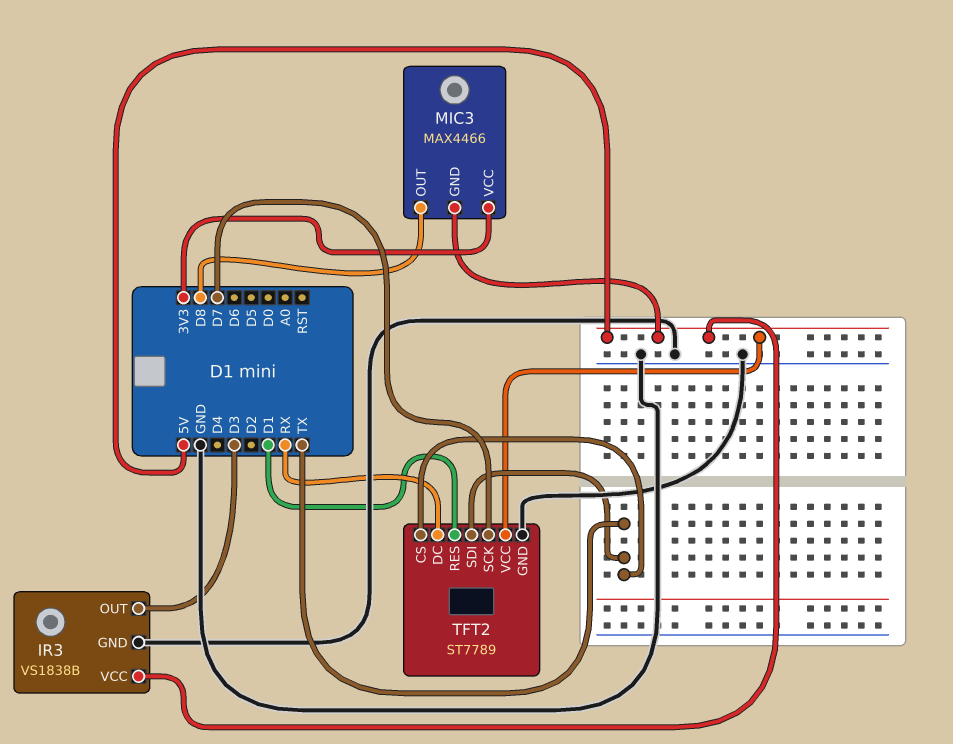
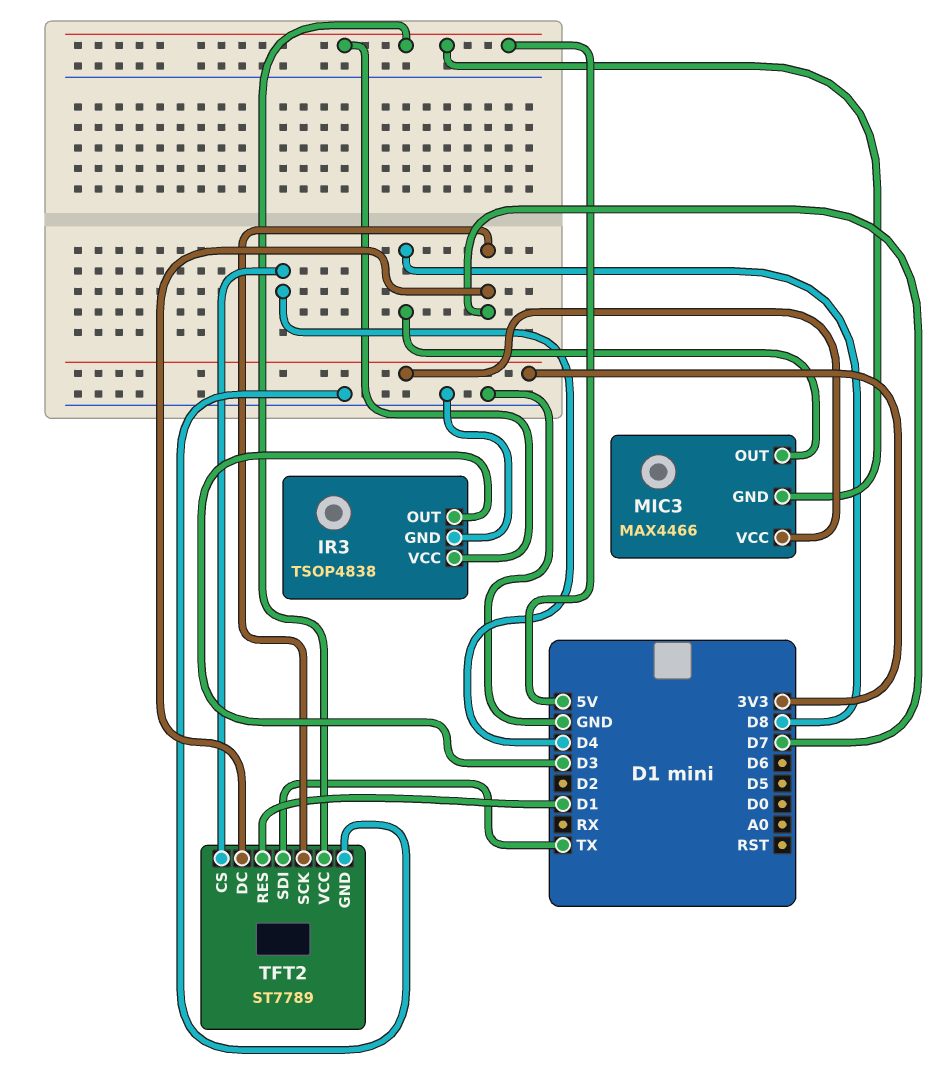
IR3: VS1838B -> TSOP4838
TFT2 pin CS: TX -> D4
TFT2 pin DC: RX -> D7

